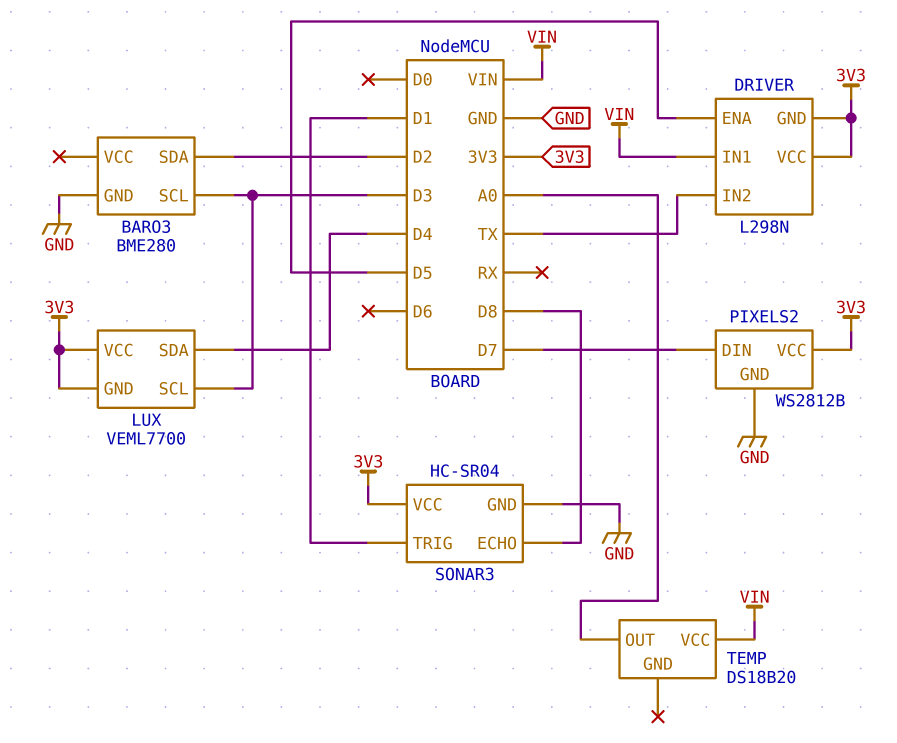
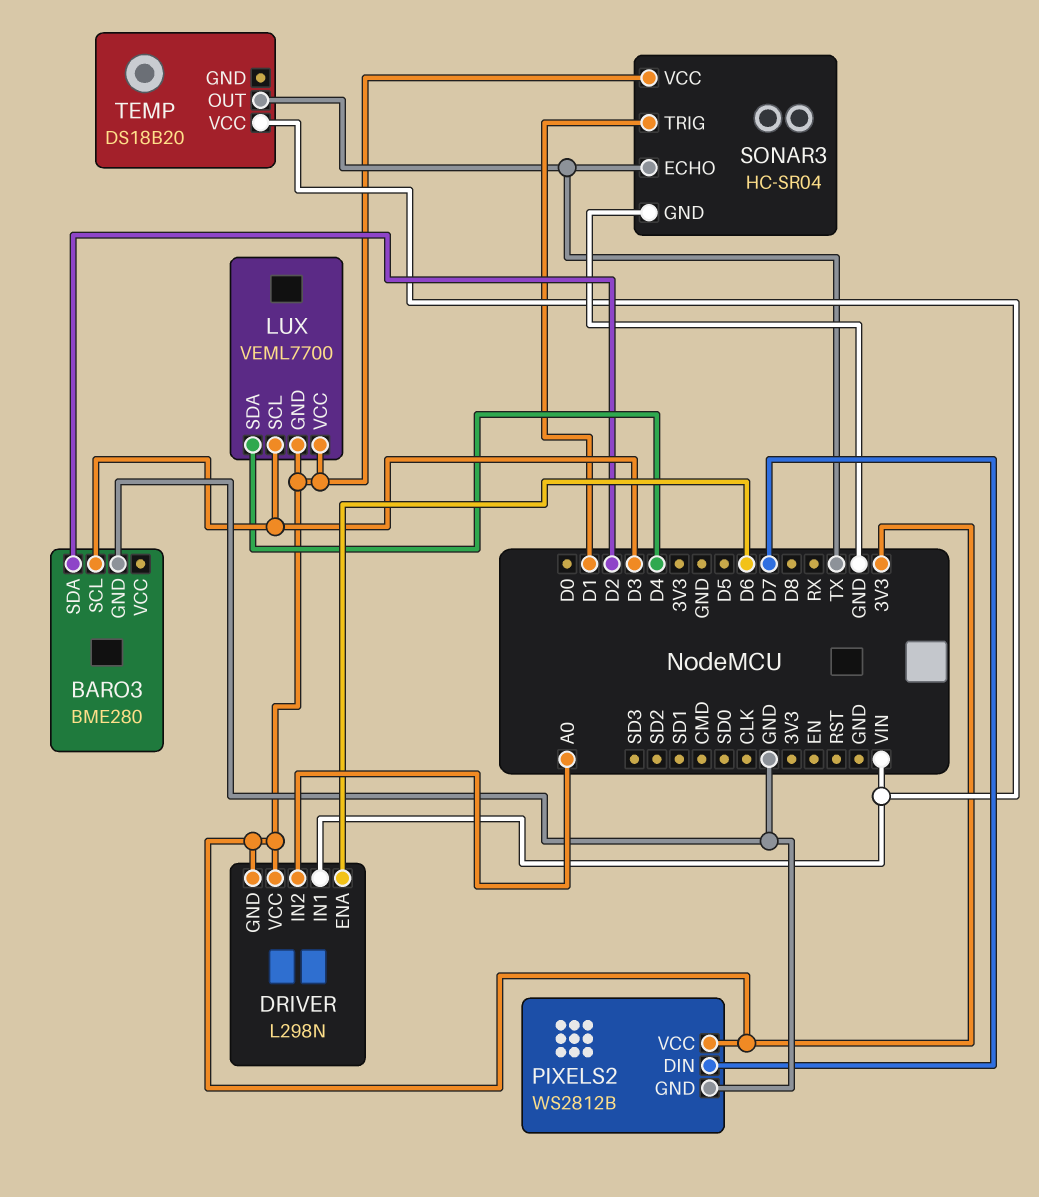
DRIVER pin ENA: D5 -> D6
DRIVER pin IN2: TX -> A0
SONAR3 pin ECHO: D8 -> TX
TEMP pin OUT: A0 -> TX

